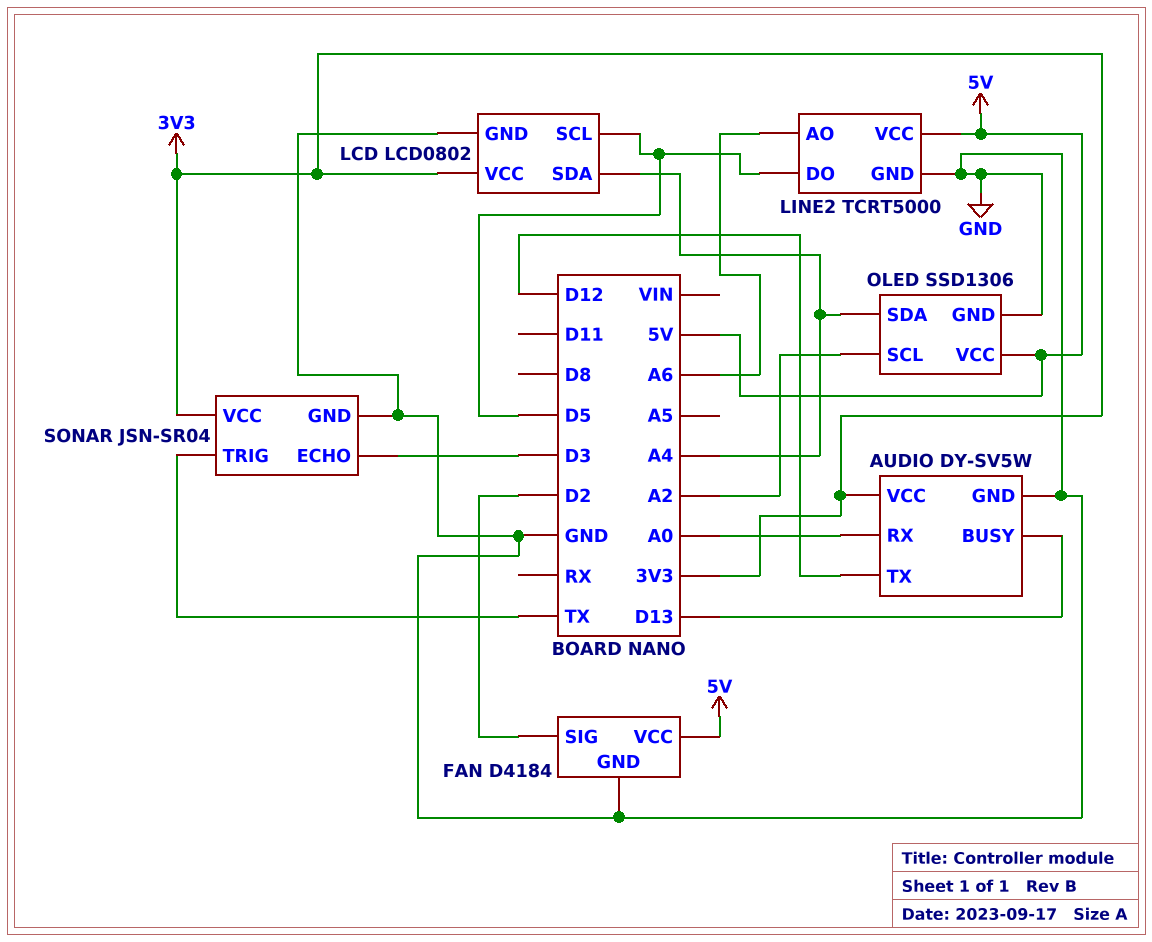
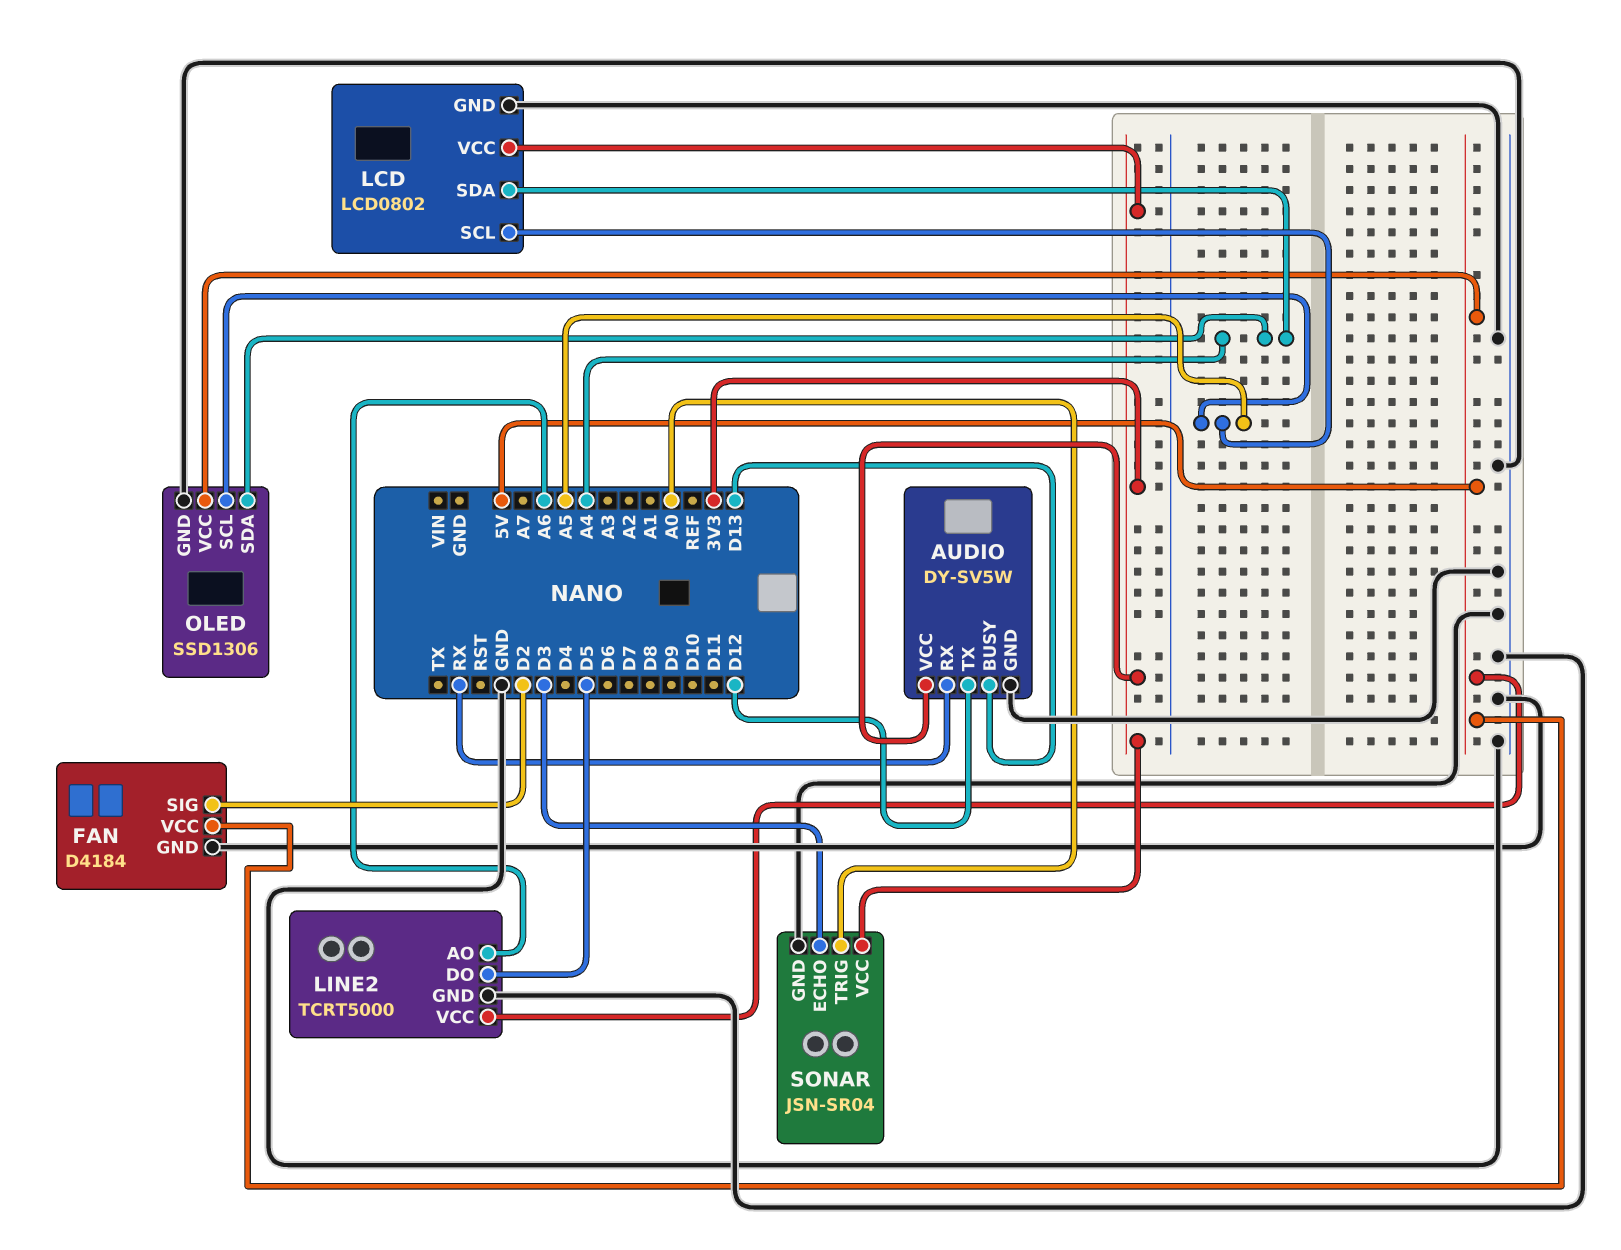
AUDIO pin RX: A0 -> RX
LCD pin SCL: D5 -> A5
OLED pin SCL: A2 -> A5
SONAR pin TRIG: TX -> A0

